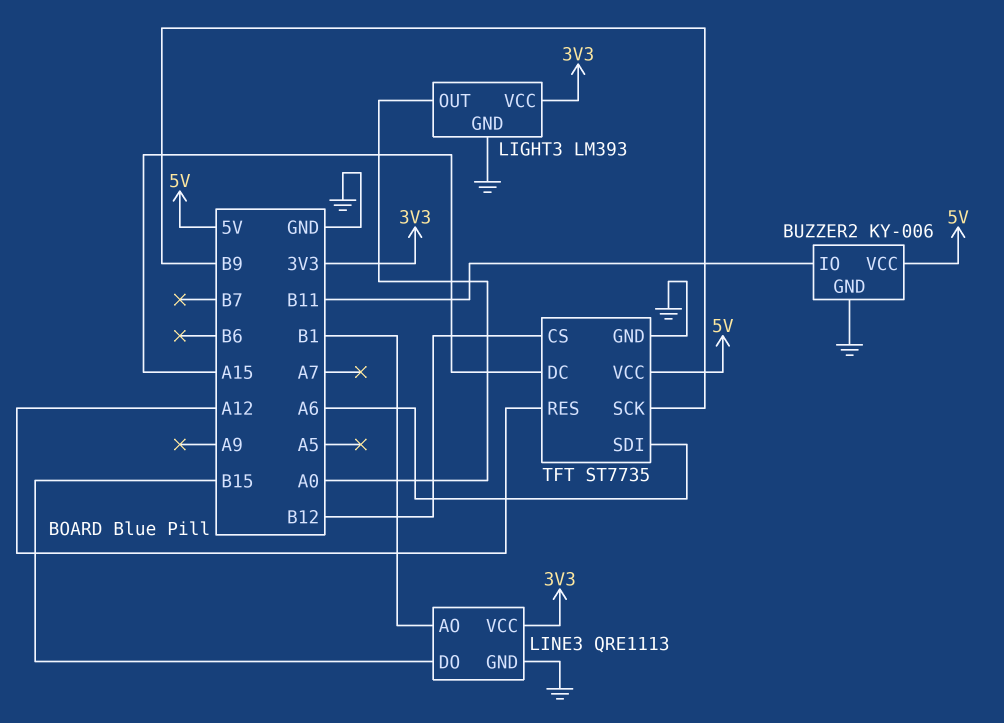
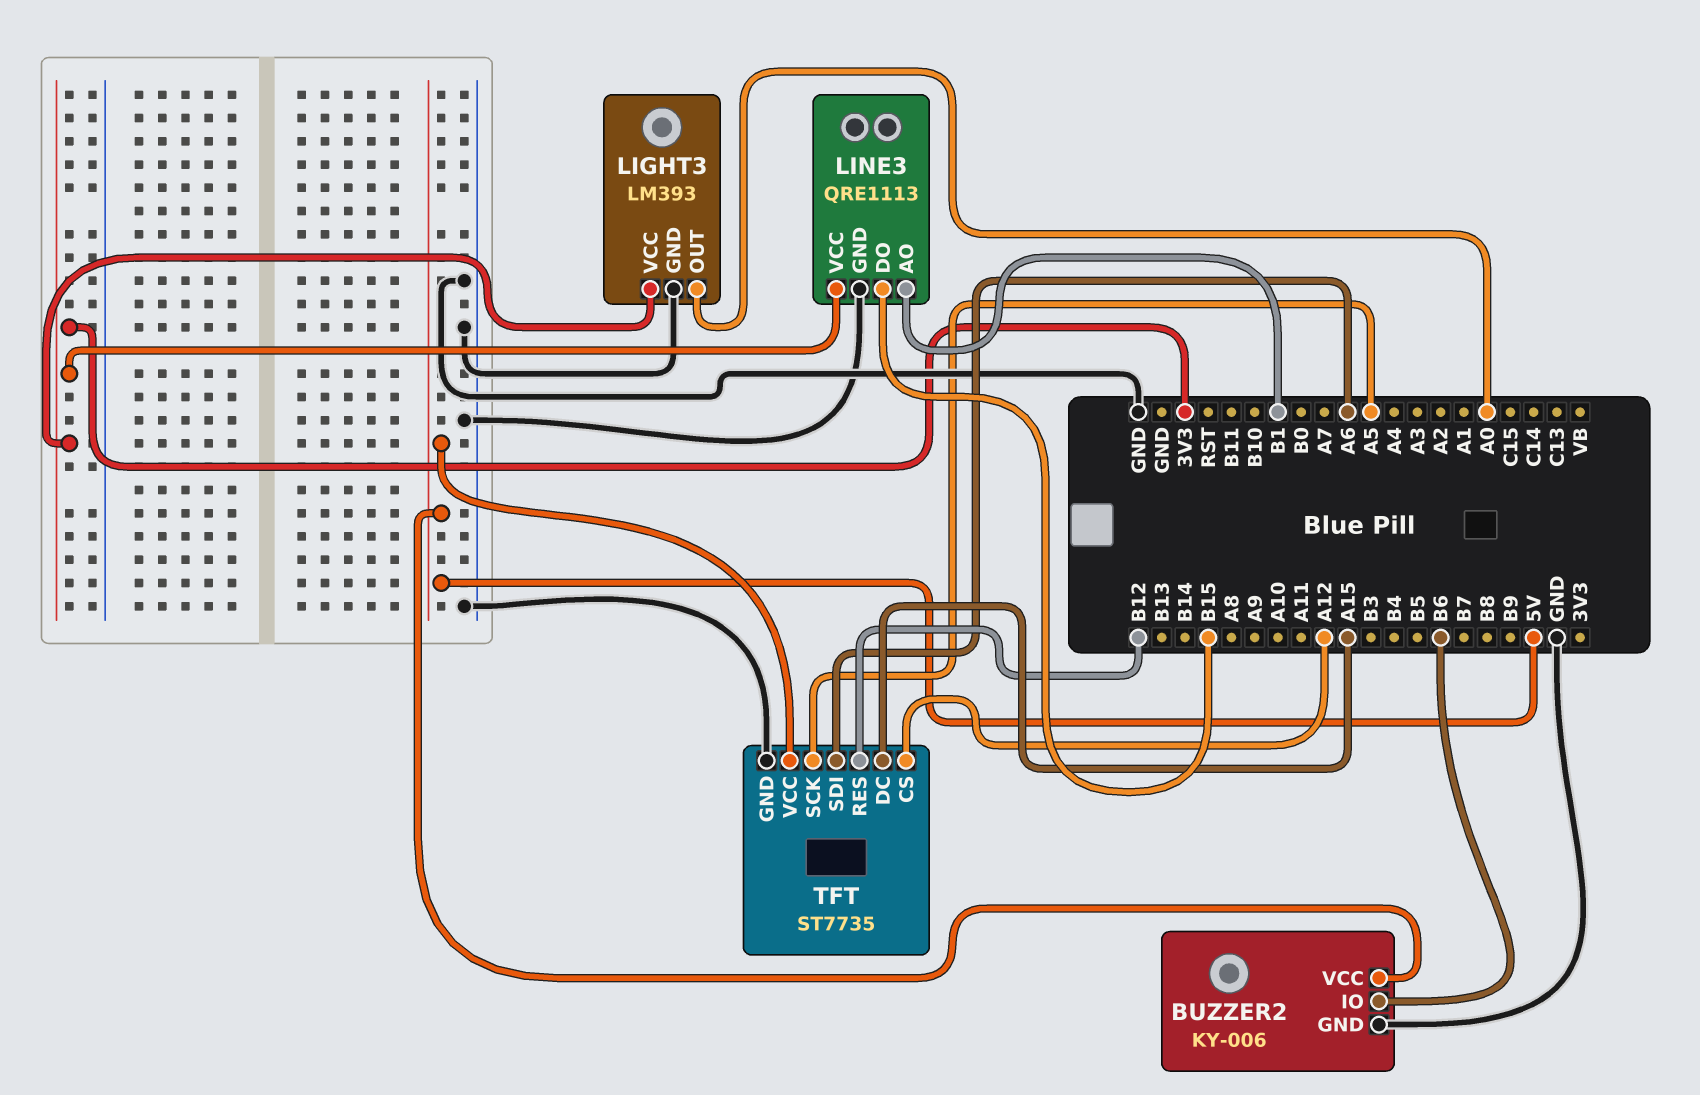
BUZZER2 pin IO: B11 -> B6
TFT pin CS: B12 -> A12
TFT pin RES: A12 -> B12
TFT pin SCK: B9 -> A5

